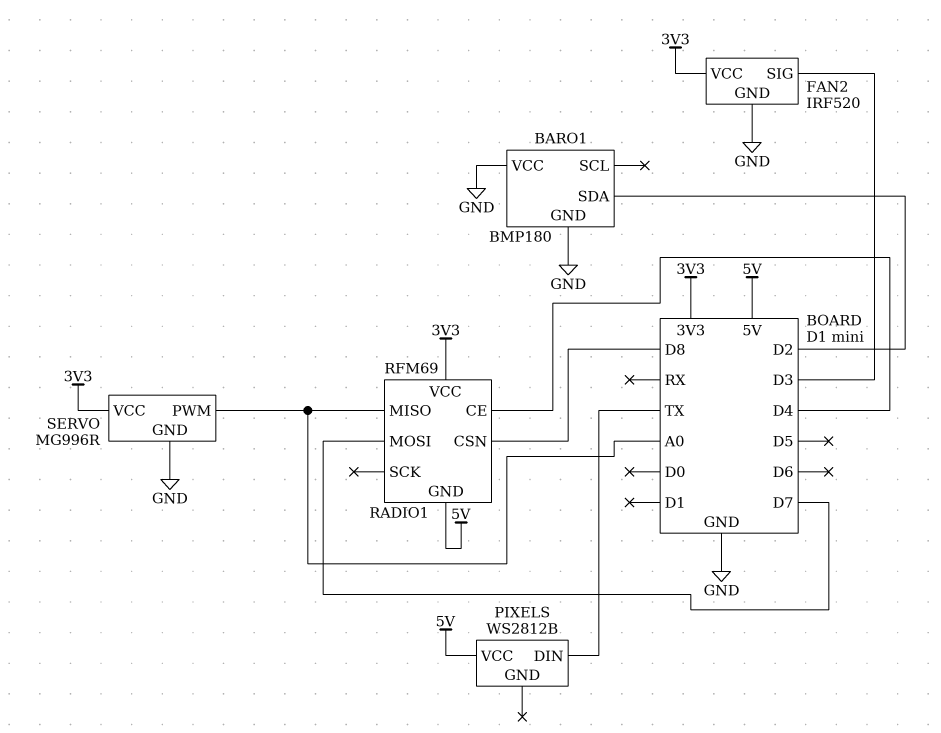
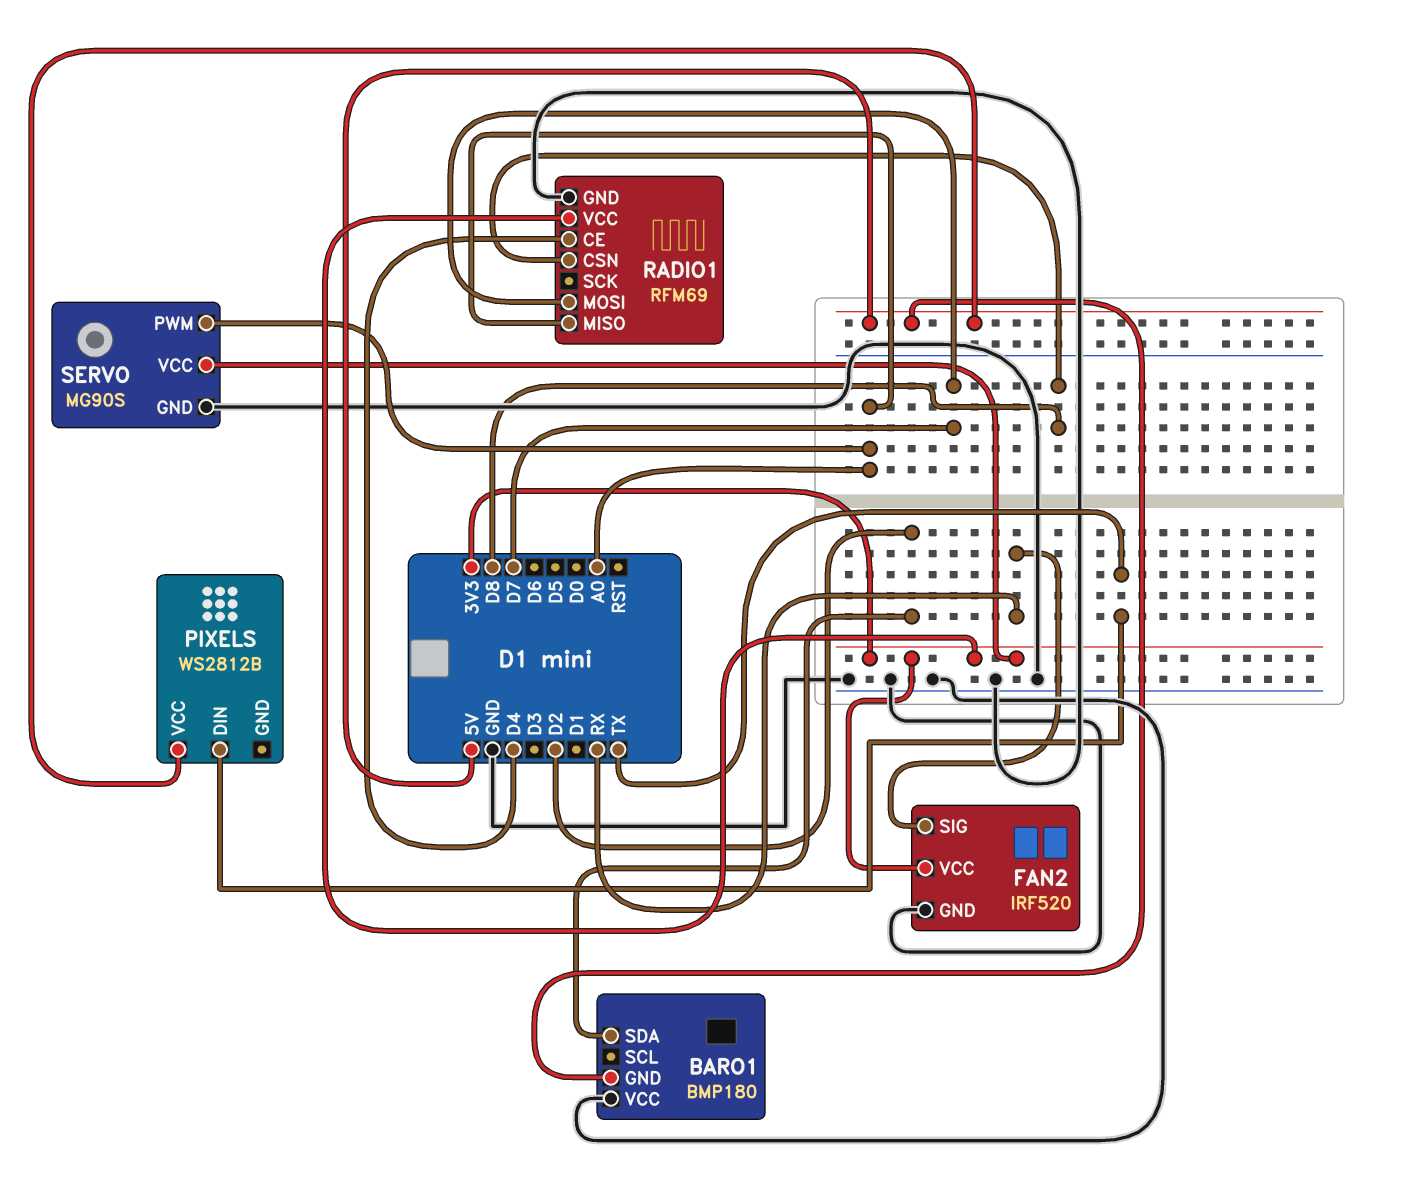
BARO1 pin GND: GND -> 5V
FAN2 pin SIG: D3 -> RX
RADIO1 pin GND: 5V -> GND
SERVO: MG996R -> MG90S

